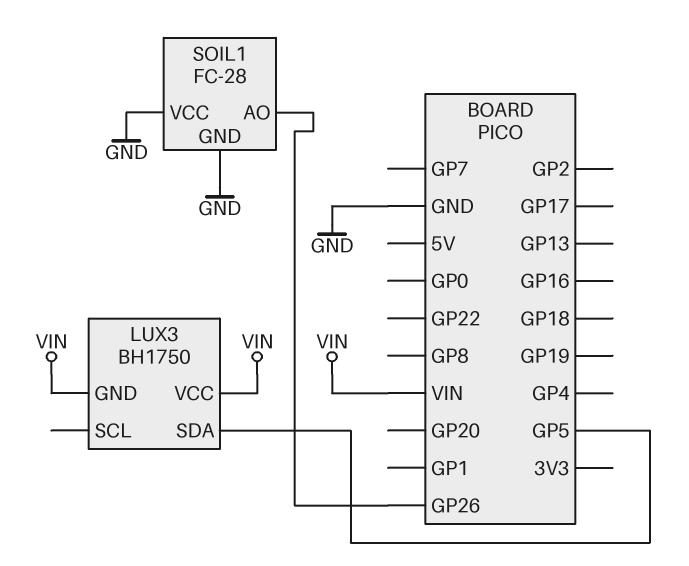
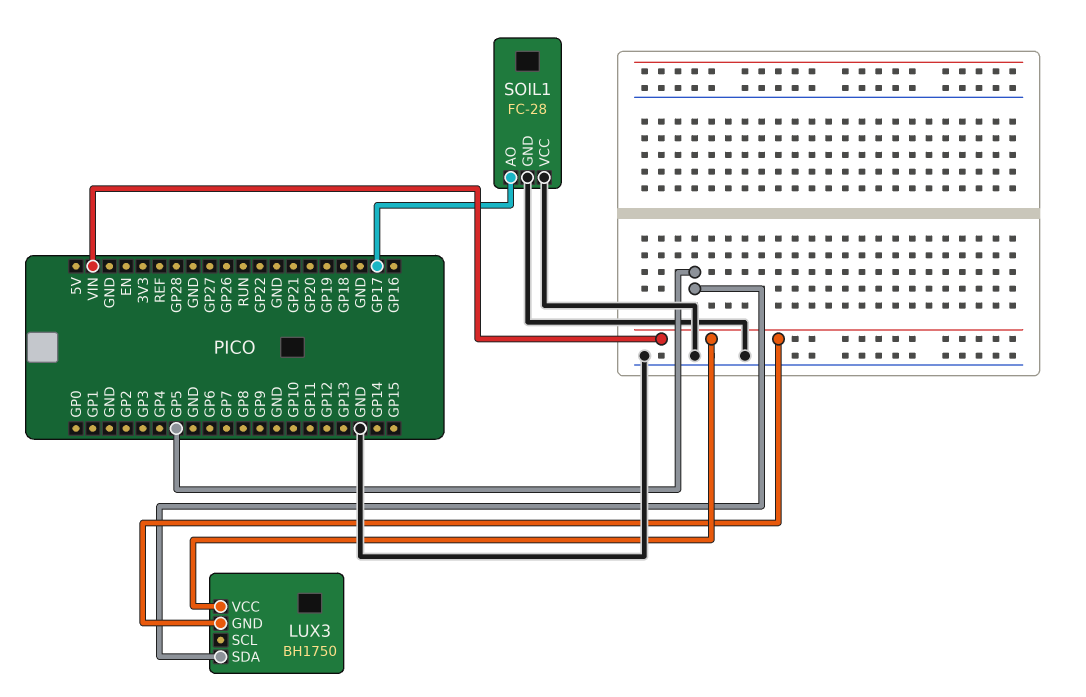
SOIL1 pin AO: GP26 -> GP17

